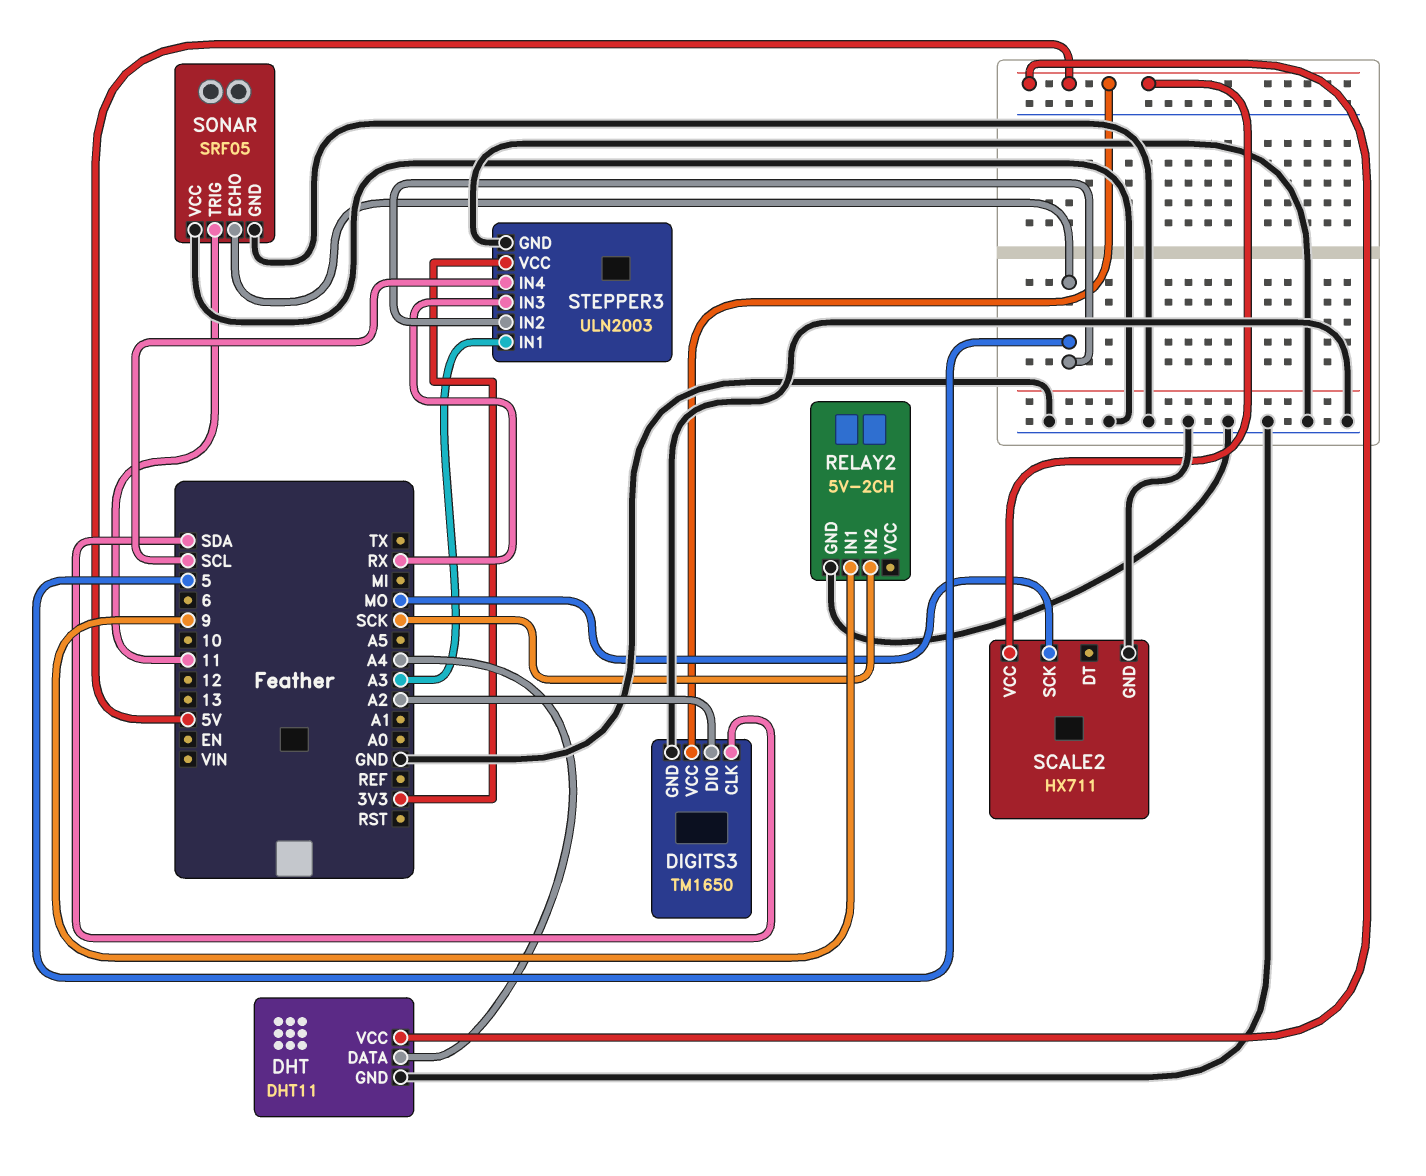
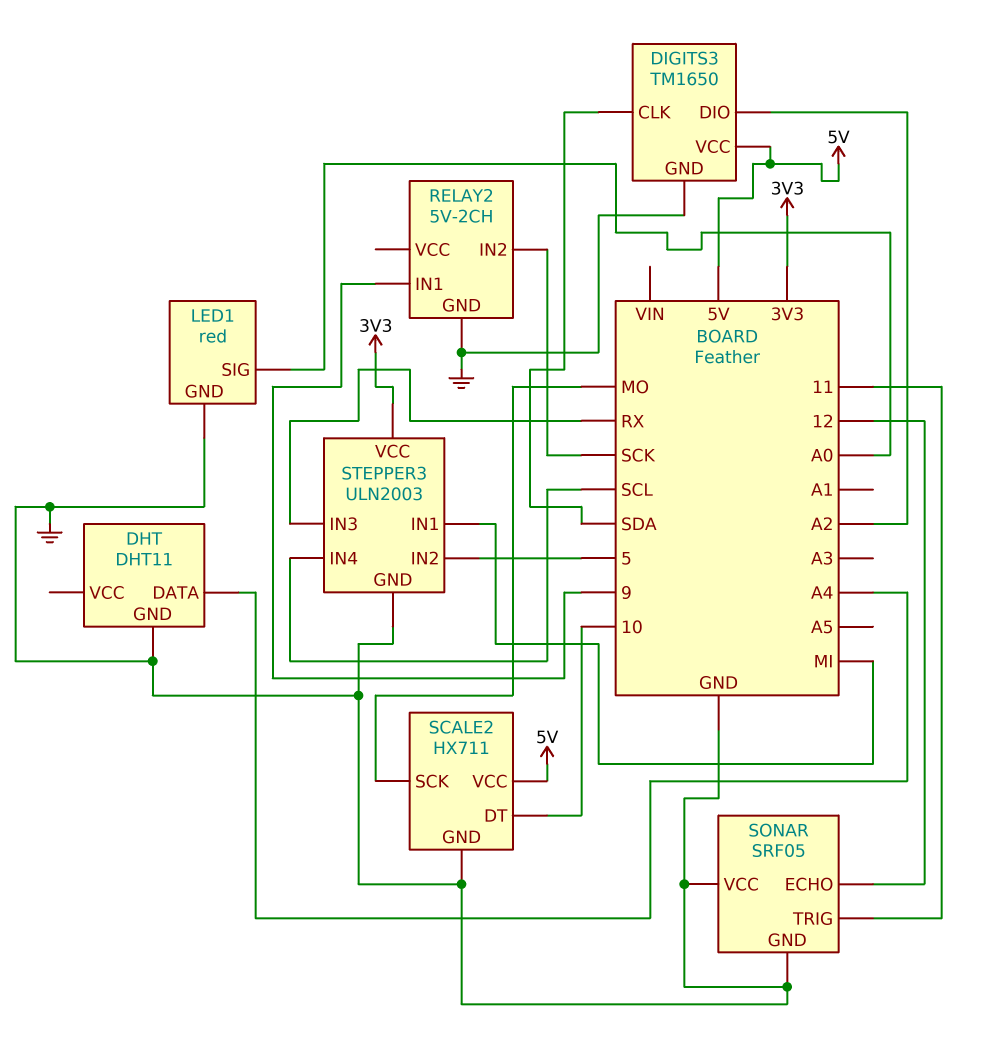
DHT pin VCC: 5V -> none
LED1: none -> red
LED1 pin GND: none -> GND
LED1 pin SIG: none -> A0
SCALE2 pin DT: none -> 10
SONAR pin ECHO: 5 -> 12
STEPPER3 pin IN1: A3 -> MI

